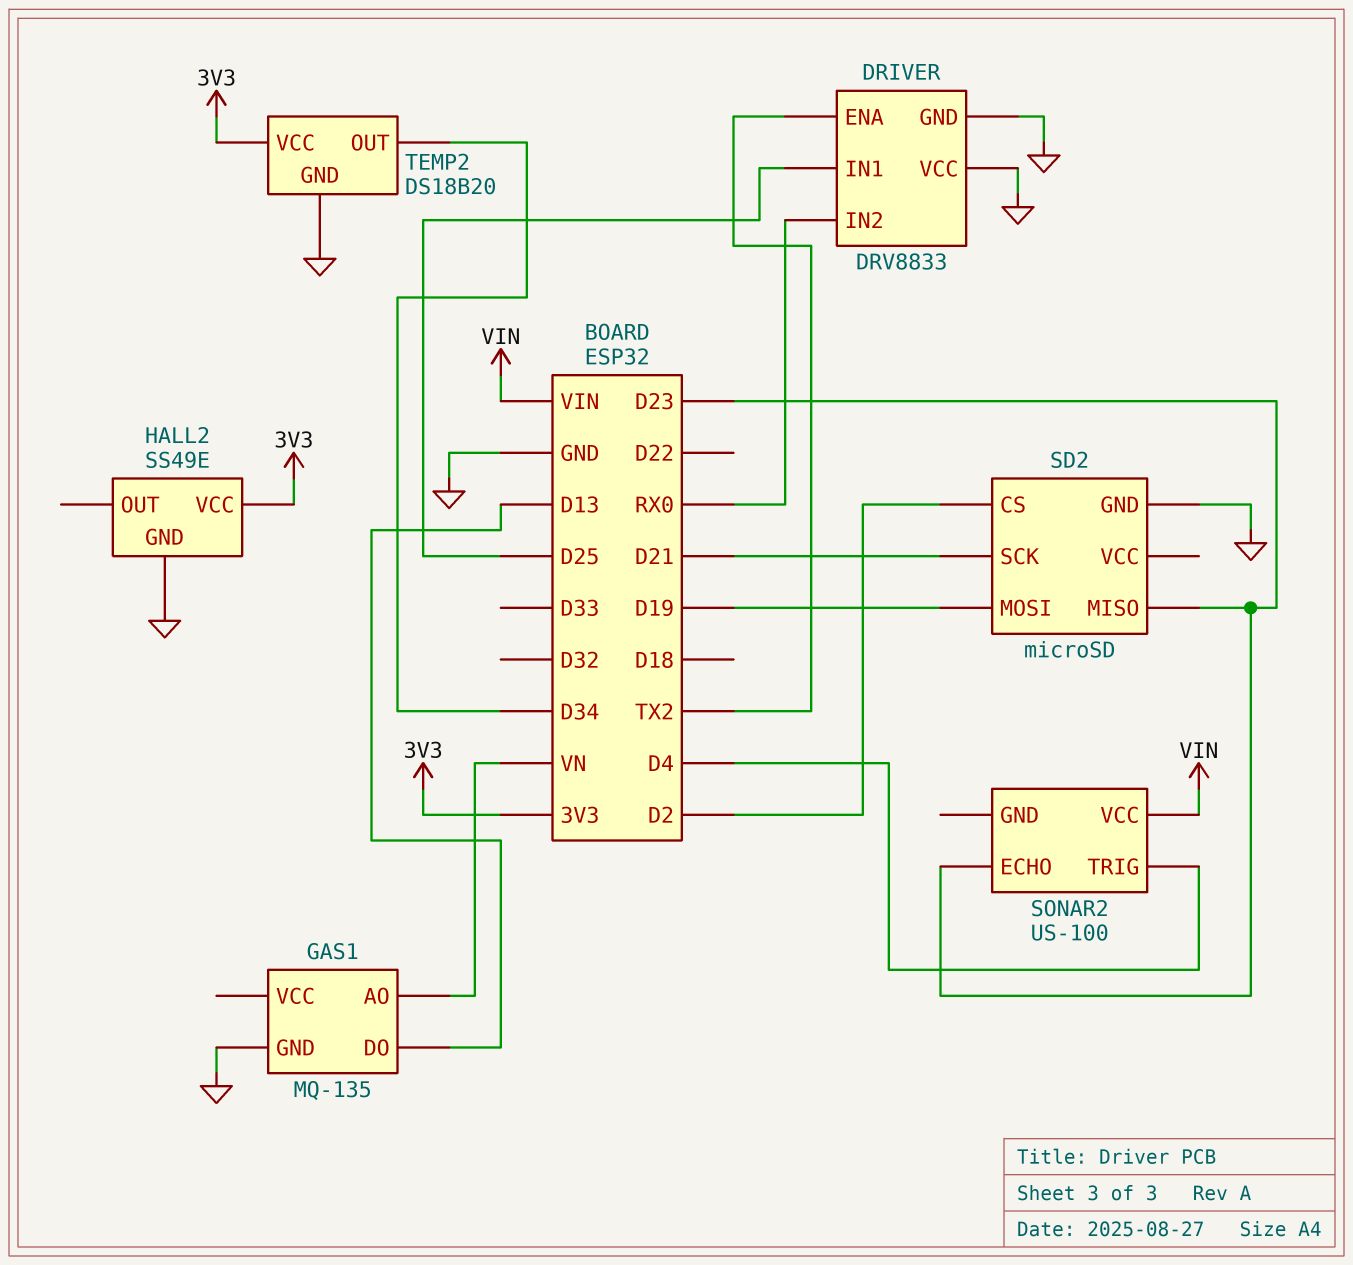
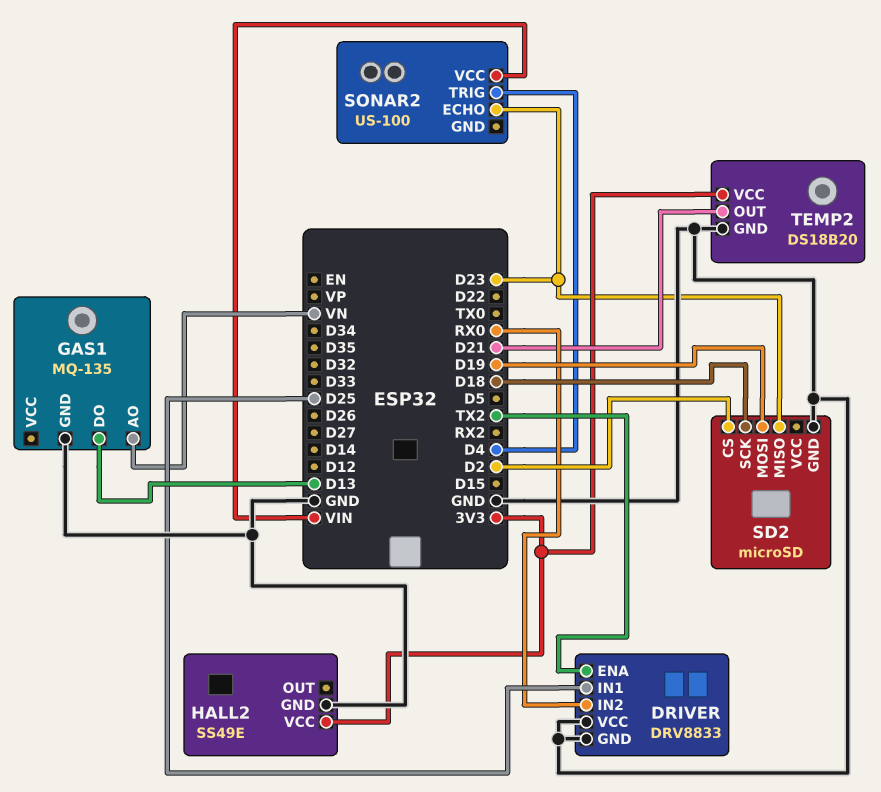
SD2 pin SCK: D21 -> D18
TEMP2 pin OUT: D34 -> D21

